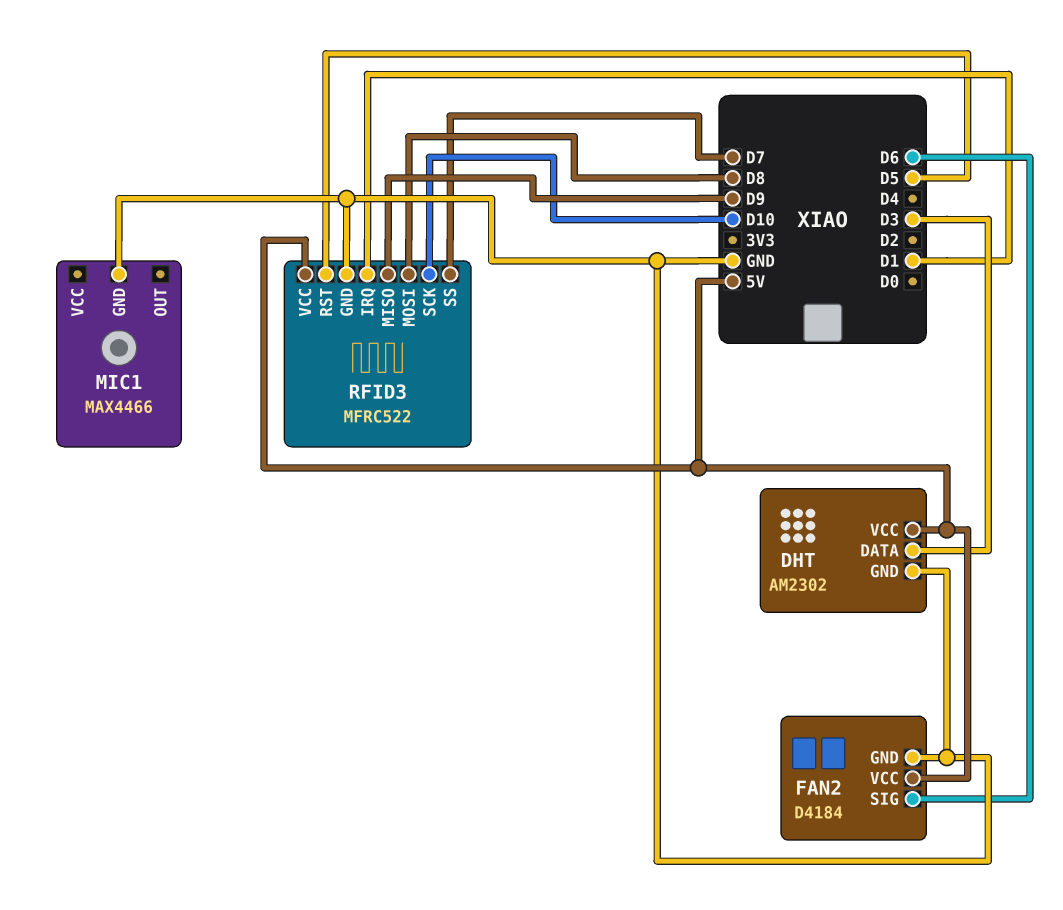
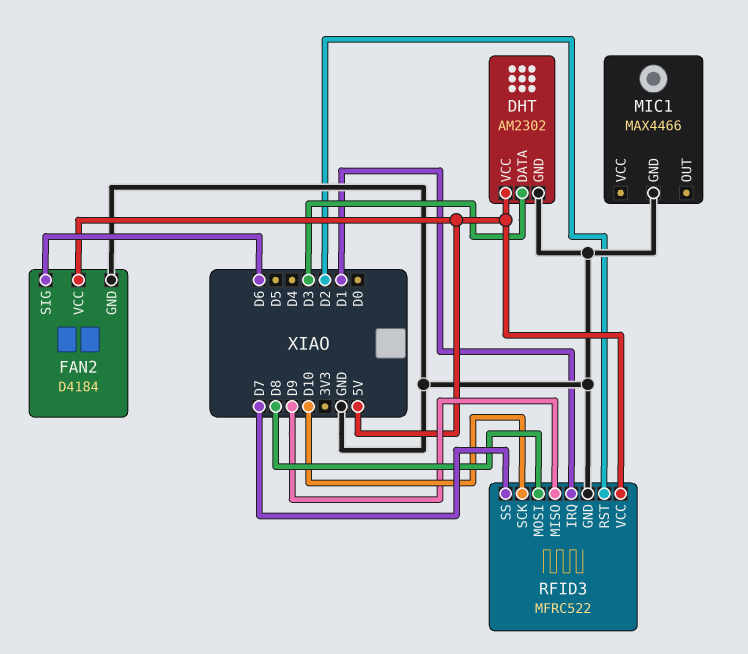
RFID3 pin RST: D5 -> D2

